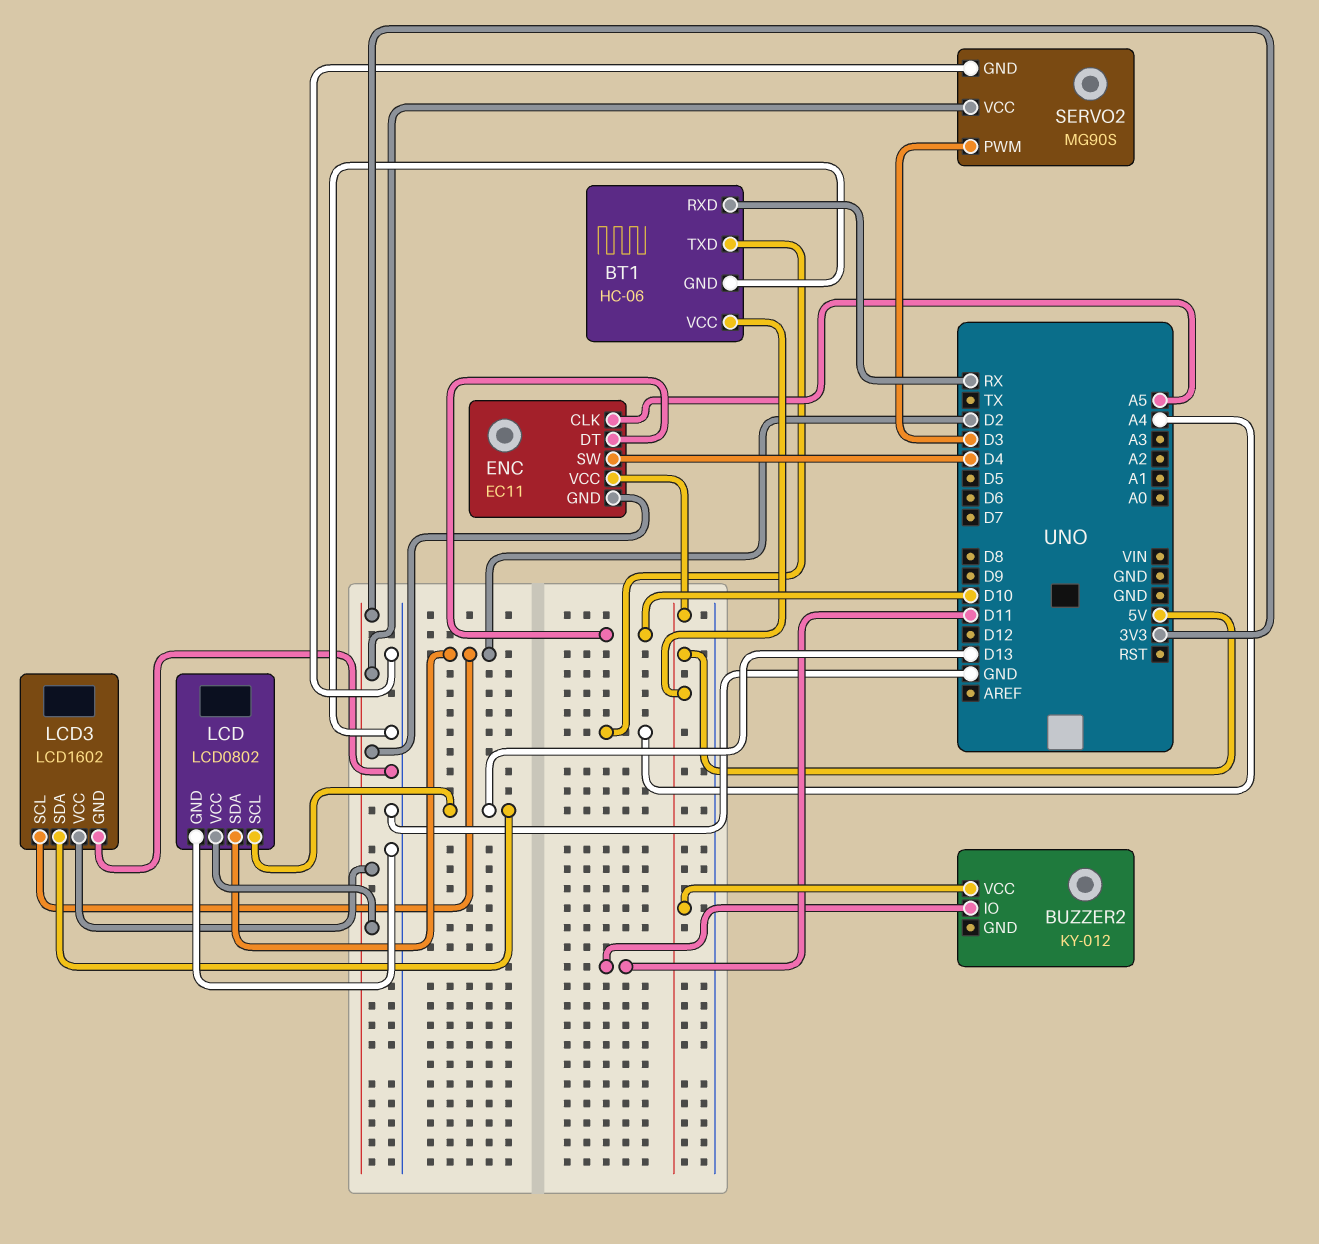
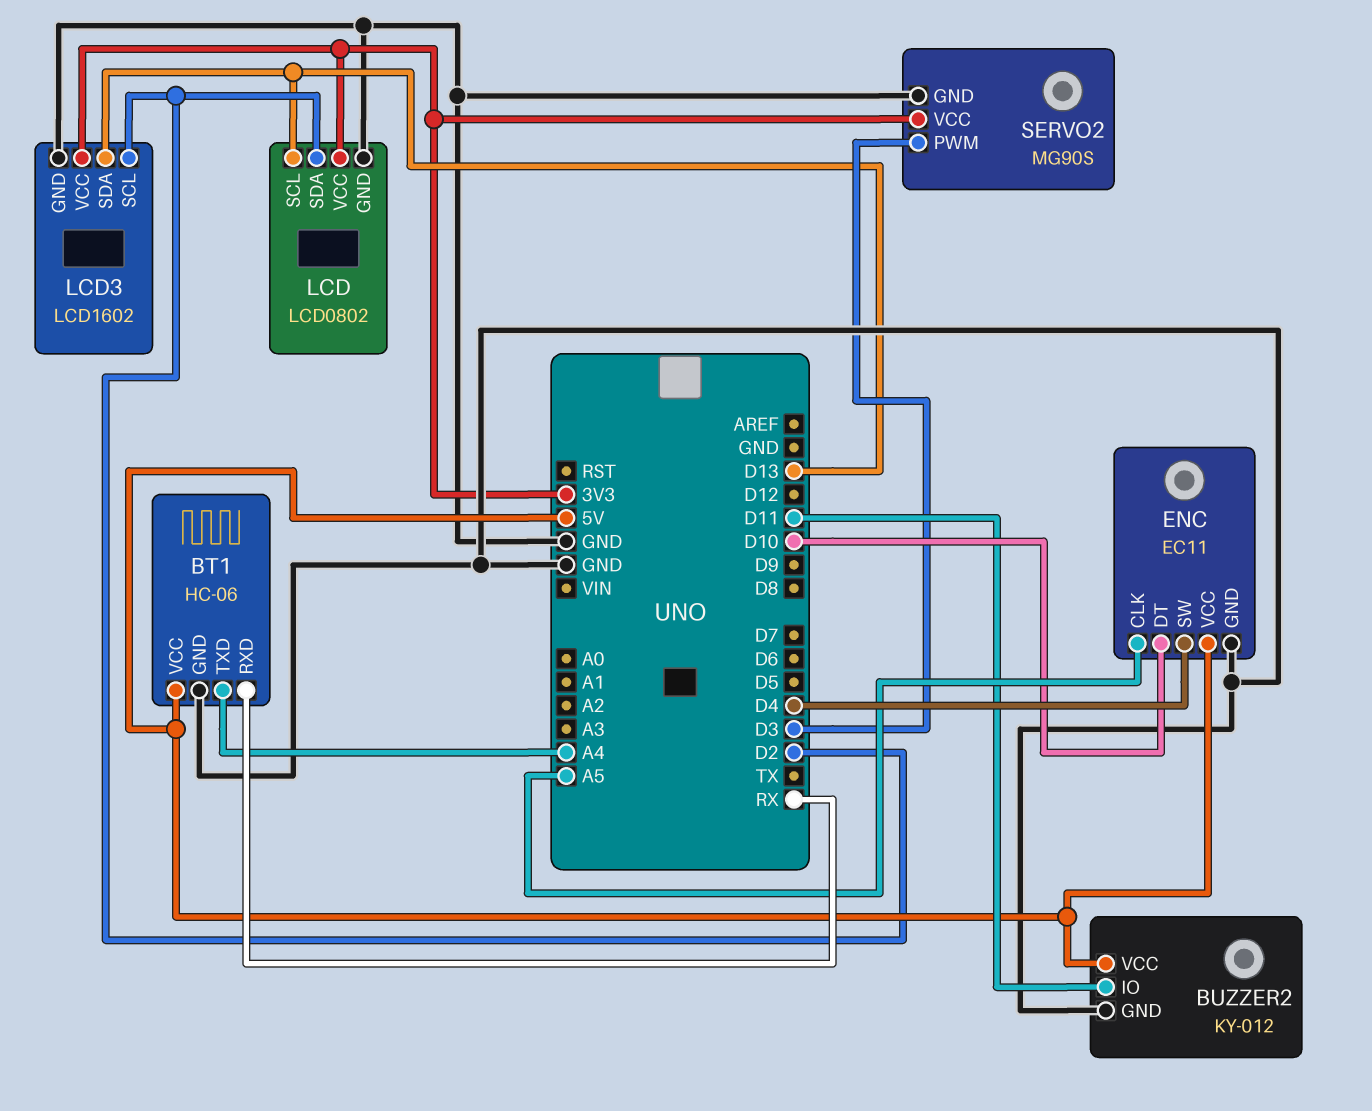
BUZZER2 pin GND: none -> GND
ENC pin GND: 3V3 -> GND

